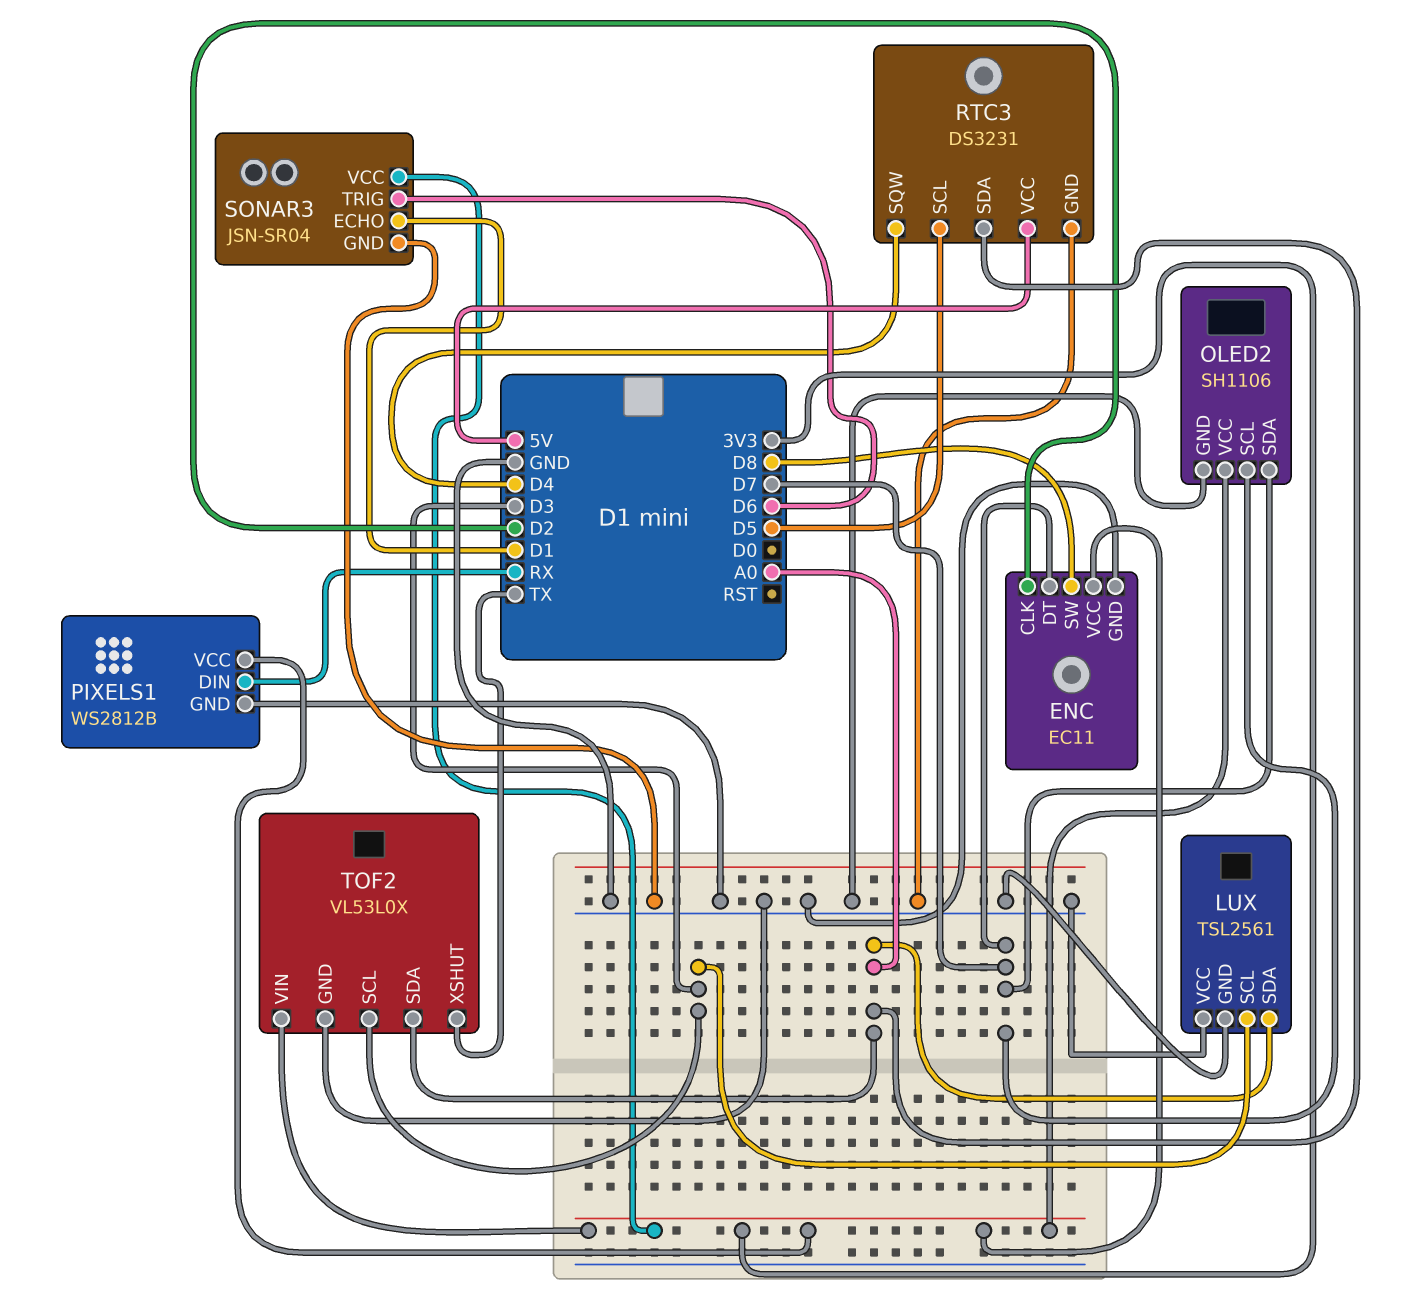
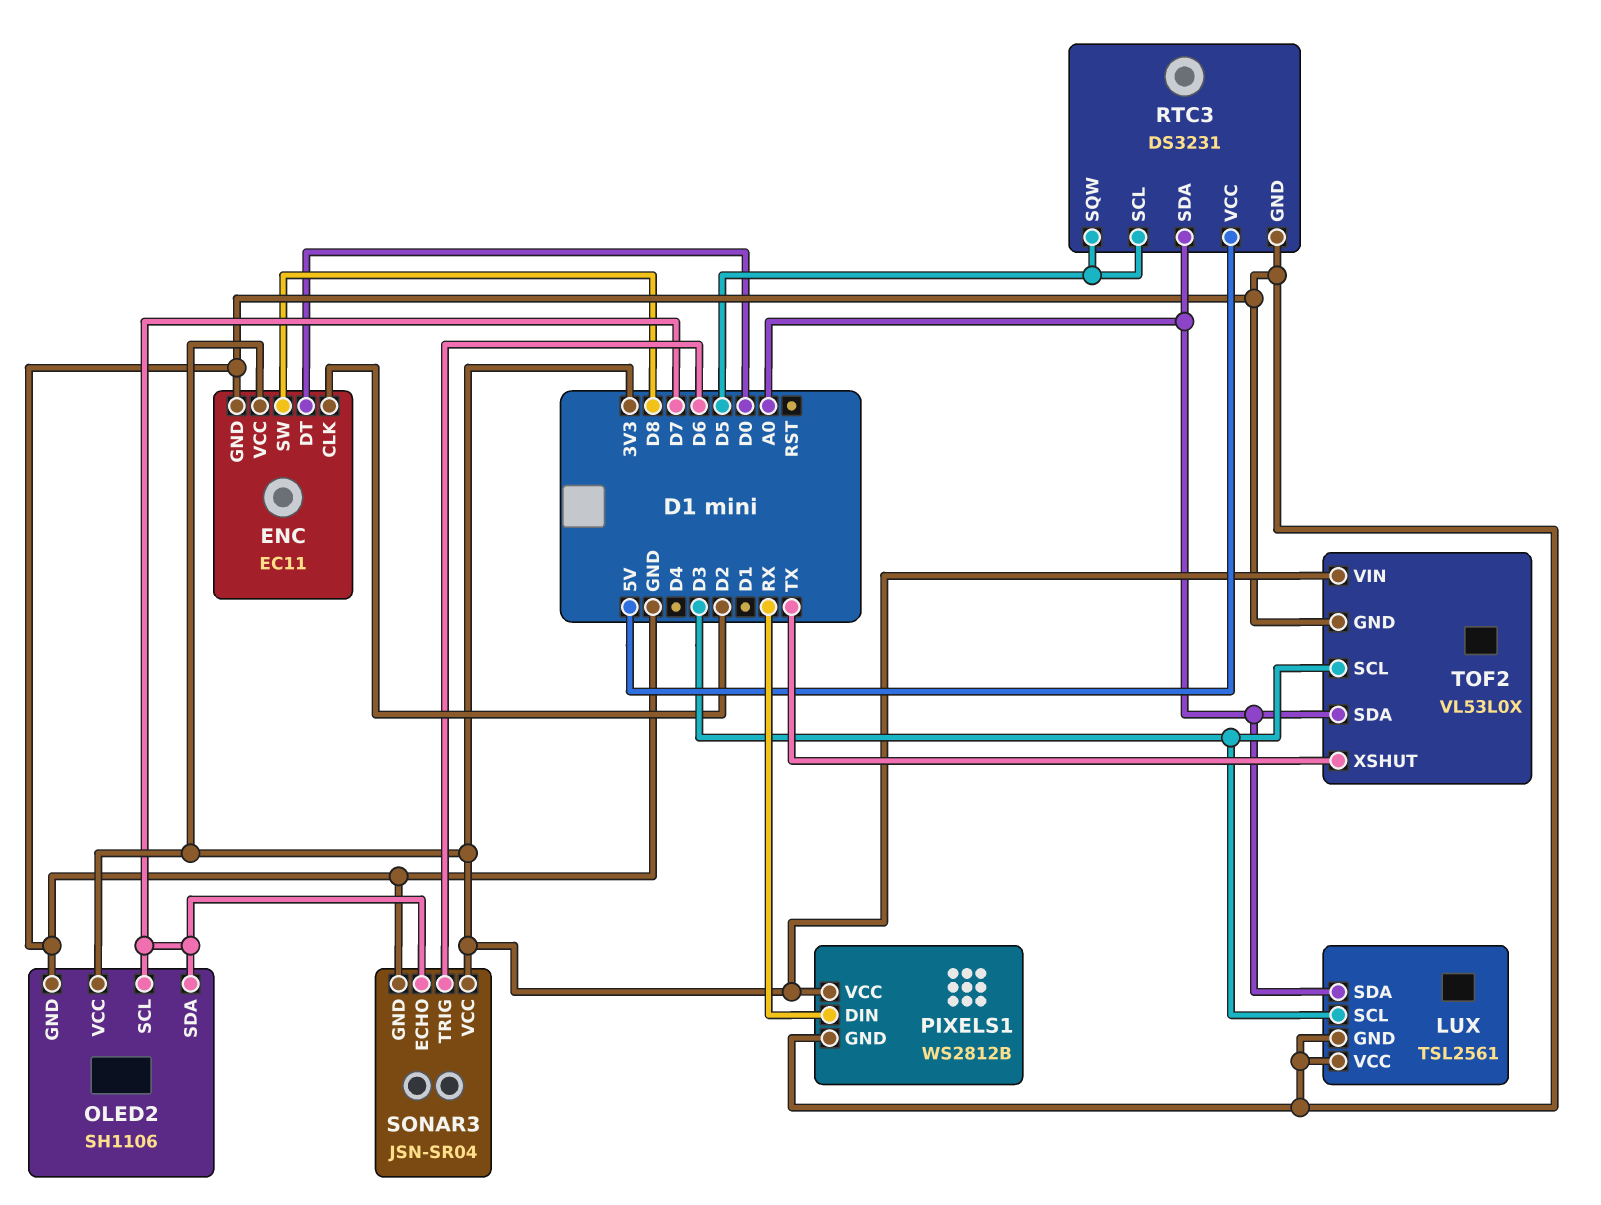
ENC pin DT: D7 -> D0
RTC3 pin SQW: D4 -> D5
SONAR3 pin ECHO: D1 -> D7

